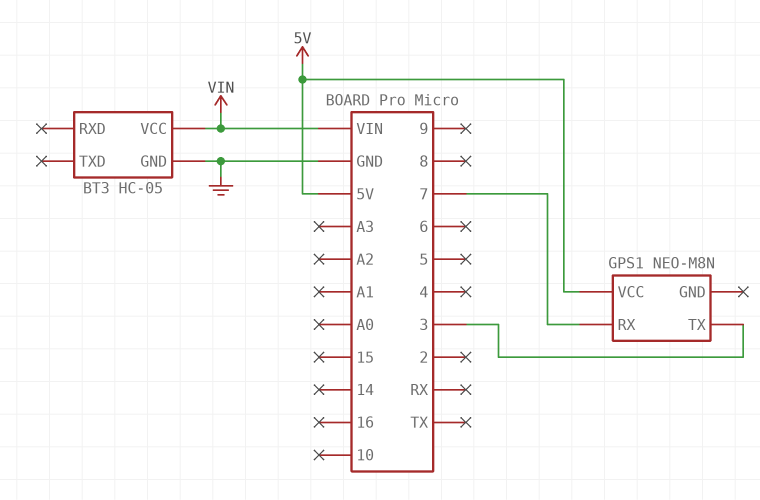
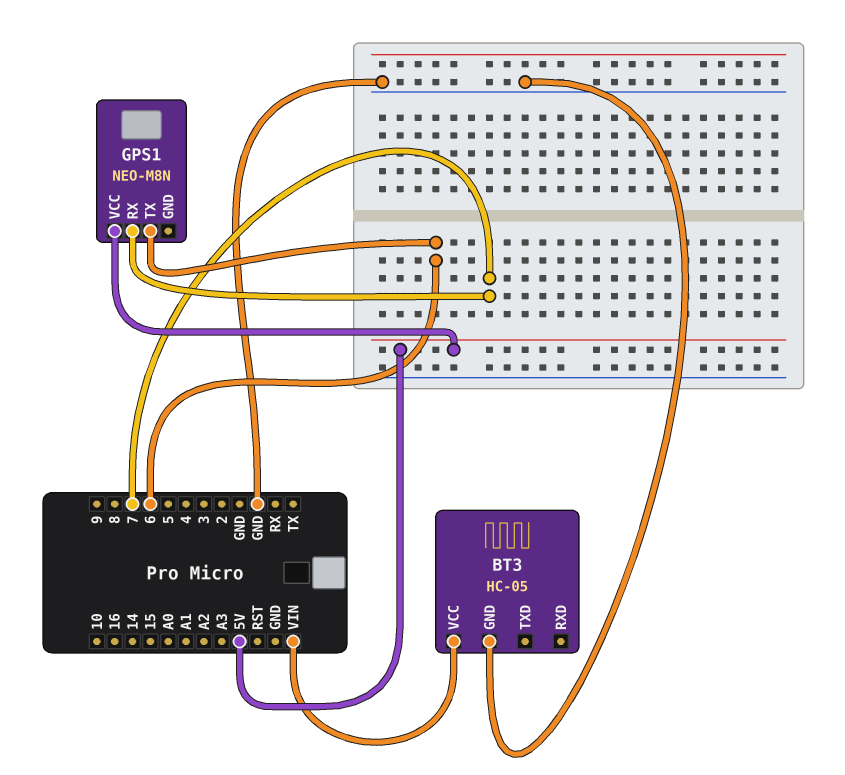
GPS1 pin TX: 3 -> 6

